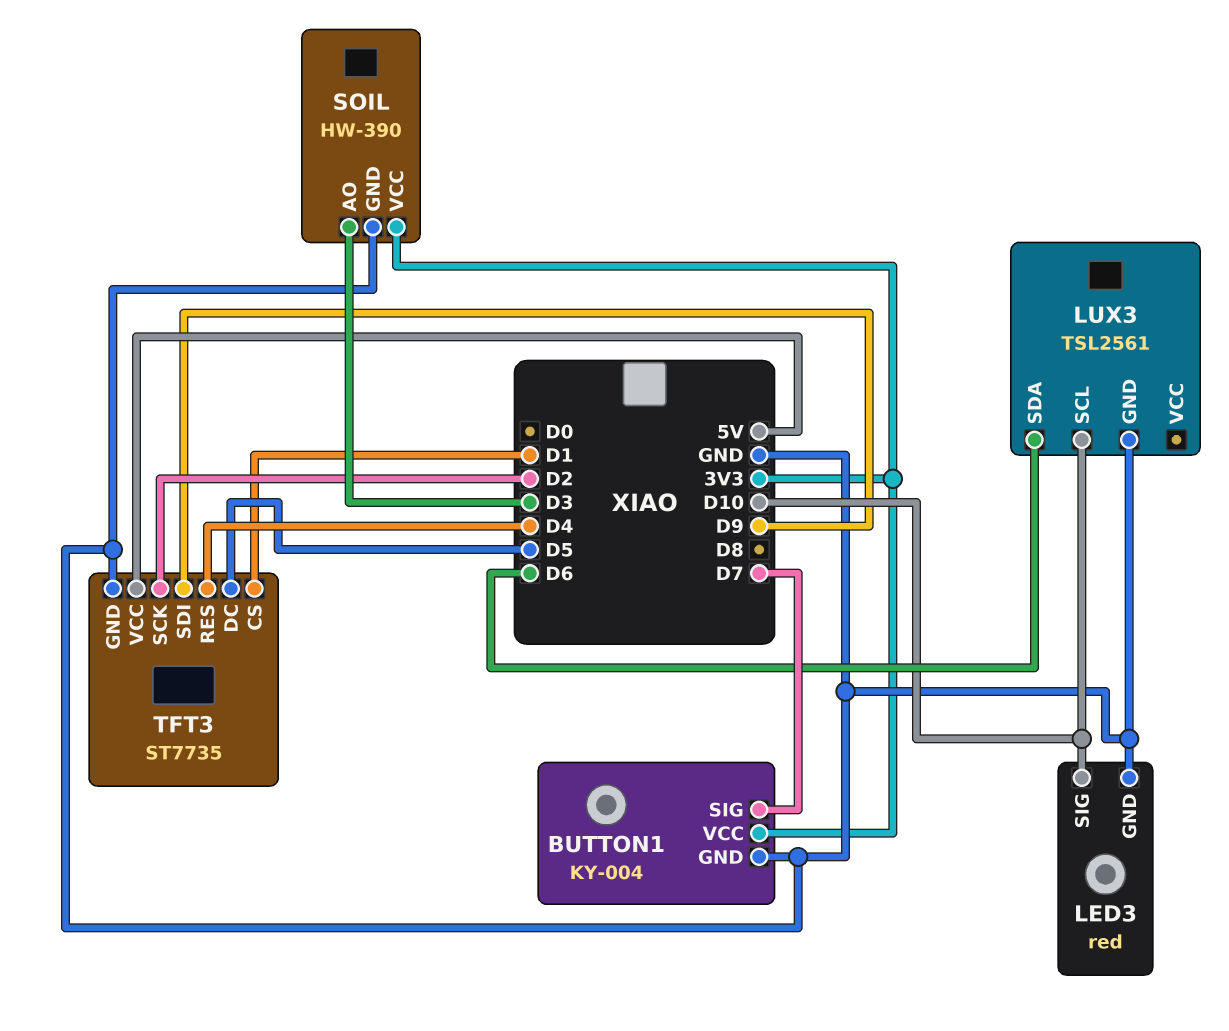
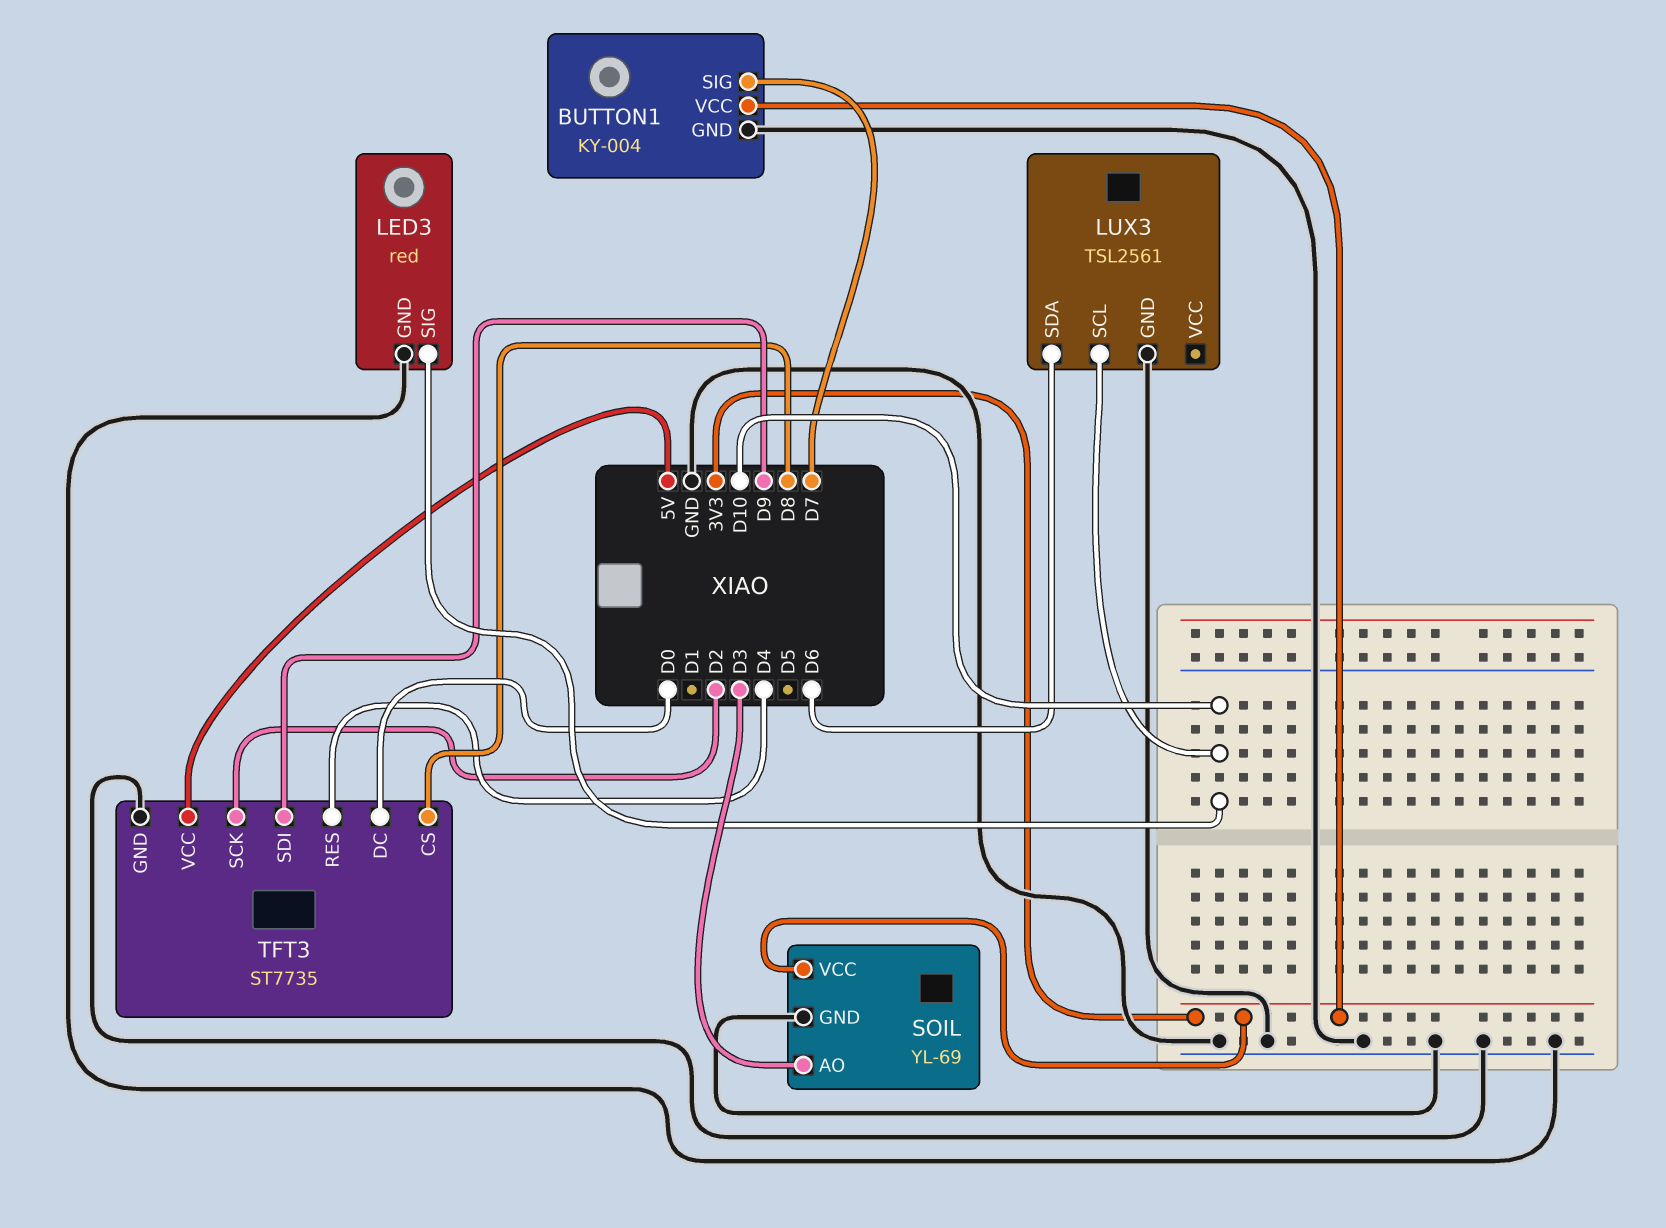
SOIL: HW-390 -> YL-69
TFT3 pin CS: D1 -> D8
TFT3 pin DC: D5 -> D0

